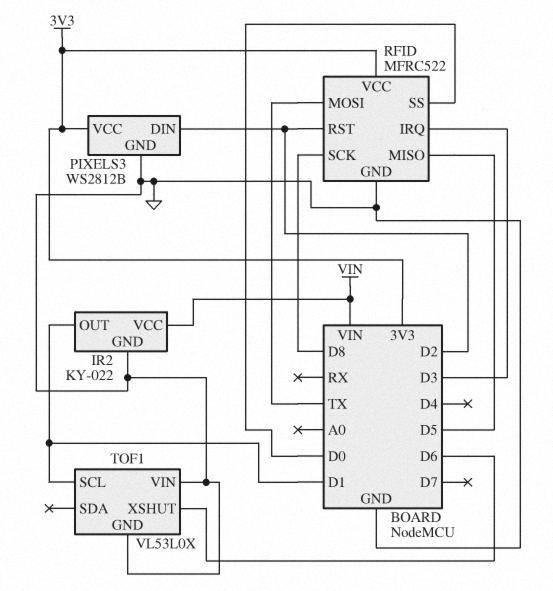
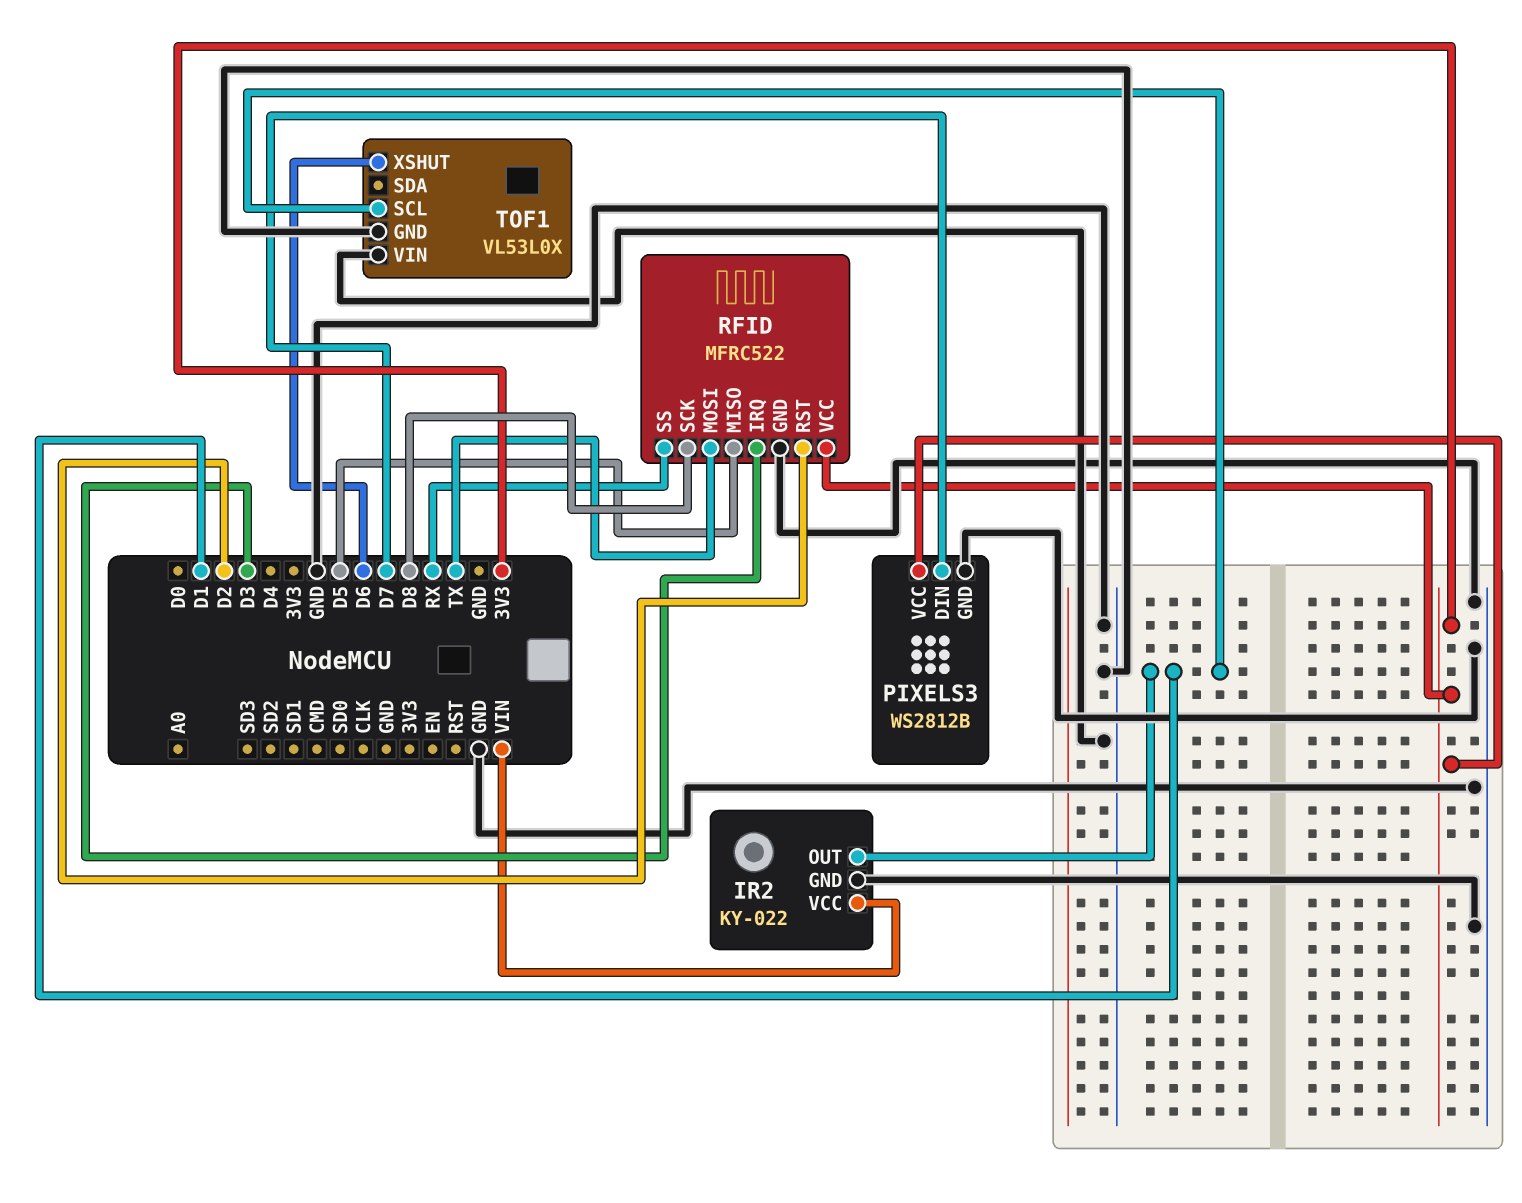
PIXELS3 pin DIN: D2 -> D7
RFID pin SS: D0 -> RX

